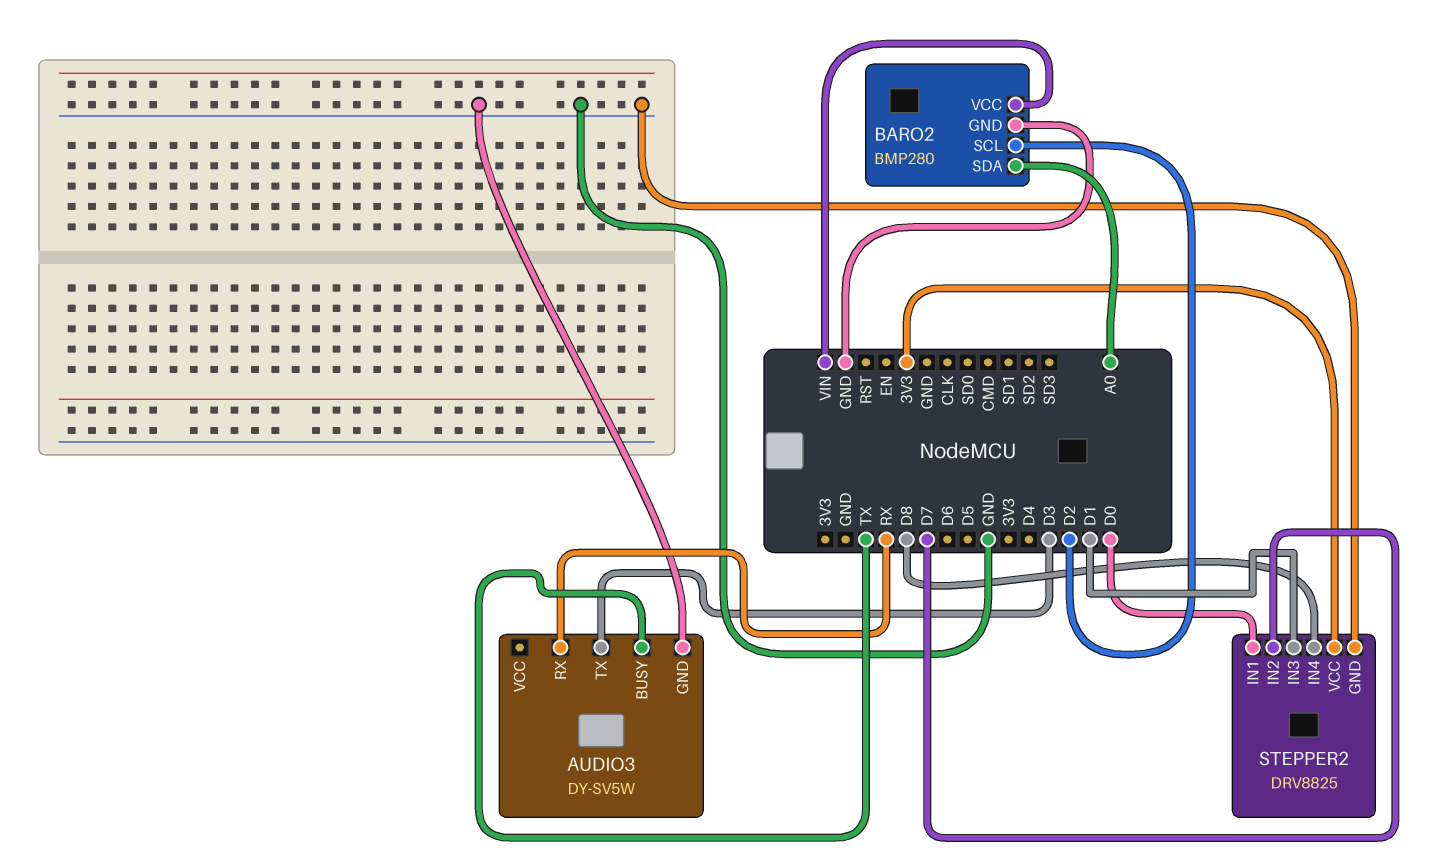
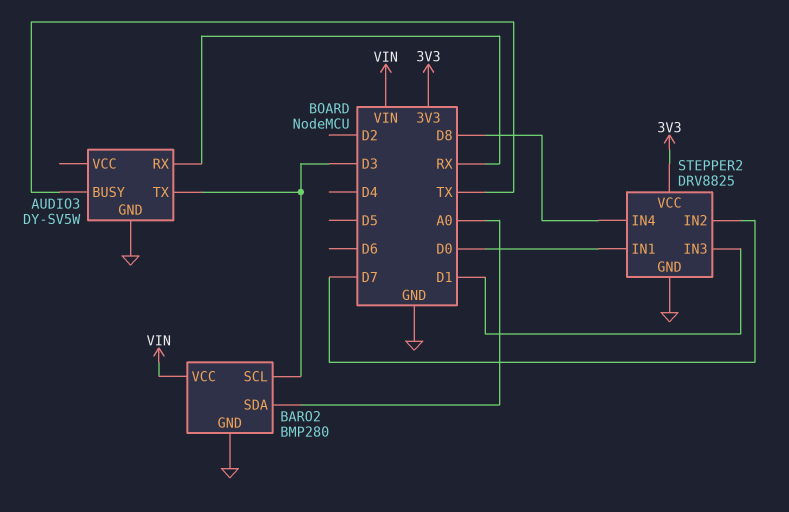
BARO2 pin SCL: D2 -> D3

